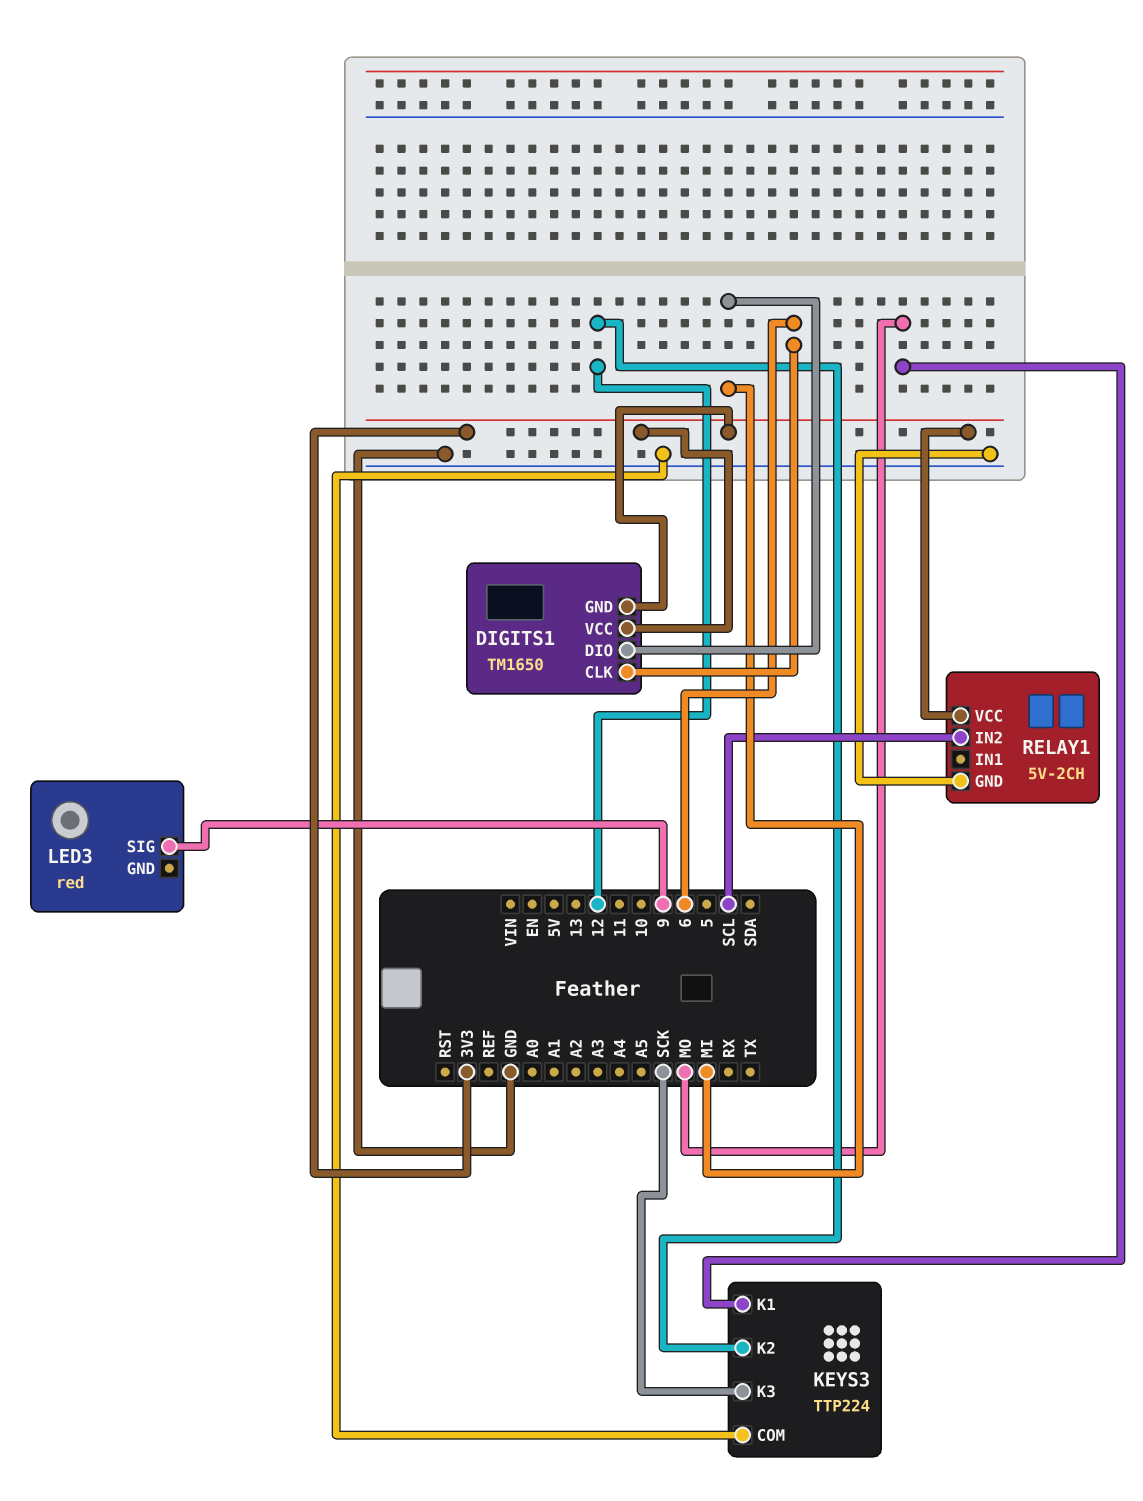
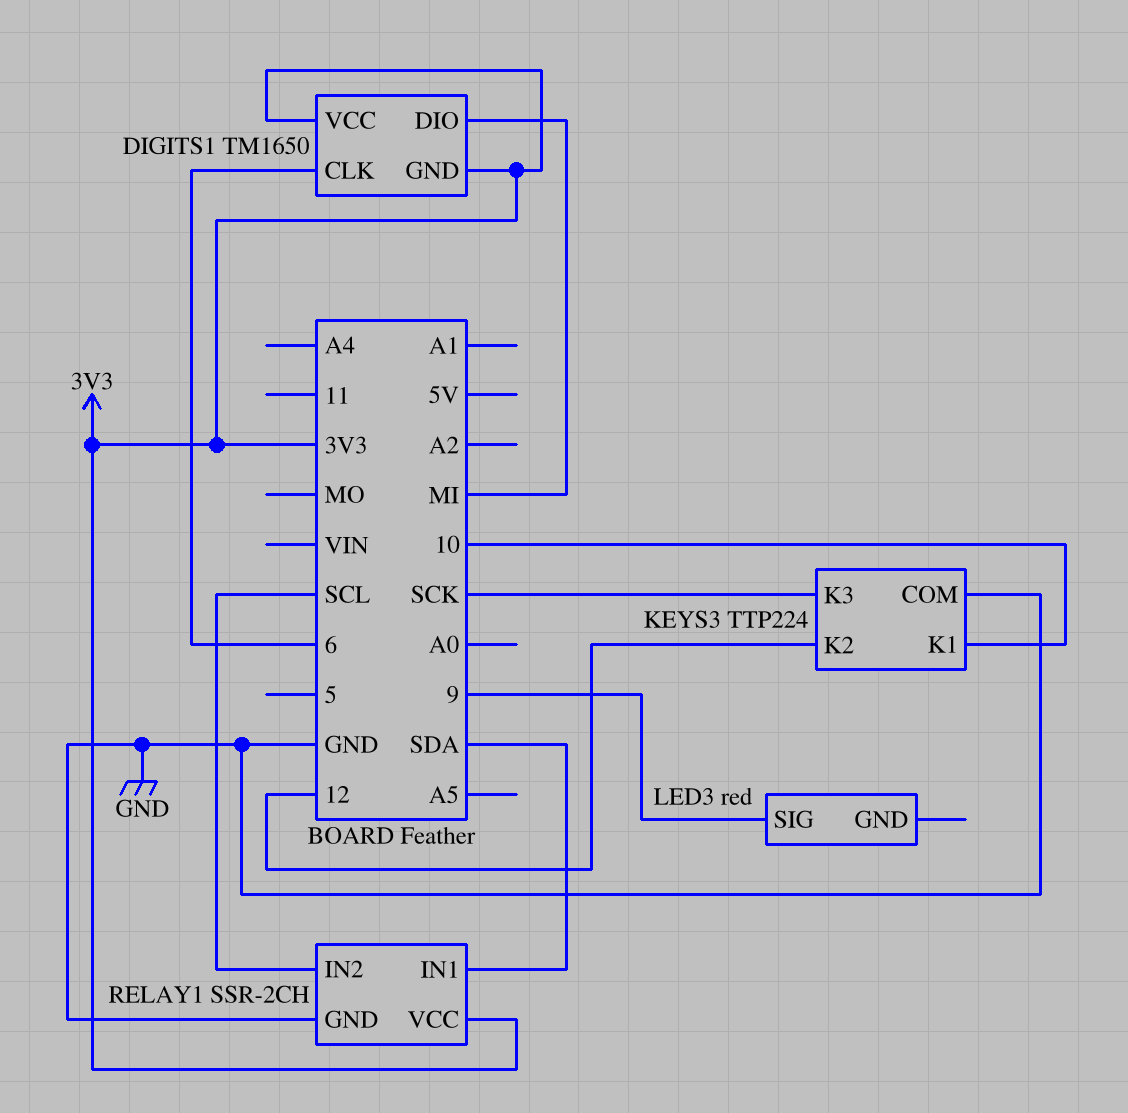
KEYS3 pin K1: MO -> 10
RELAY1: 5V-2CH -> SSR-2CH
RELAY1 pin IN1: none -> SDA

